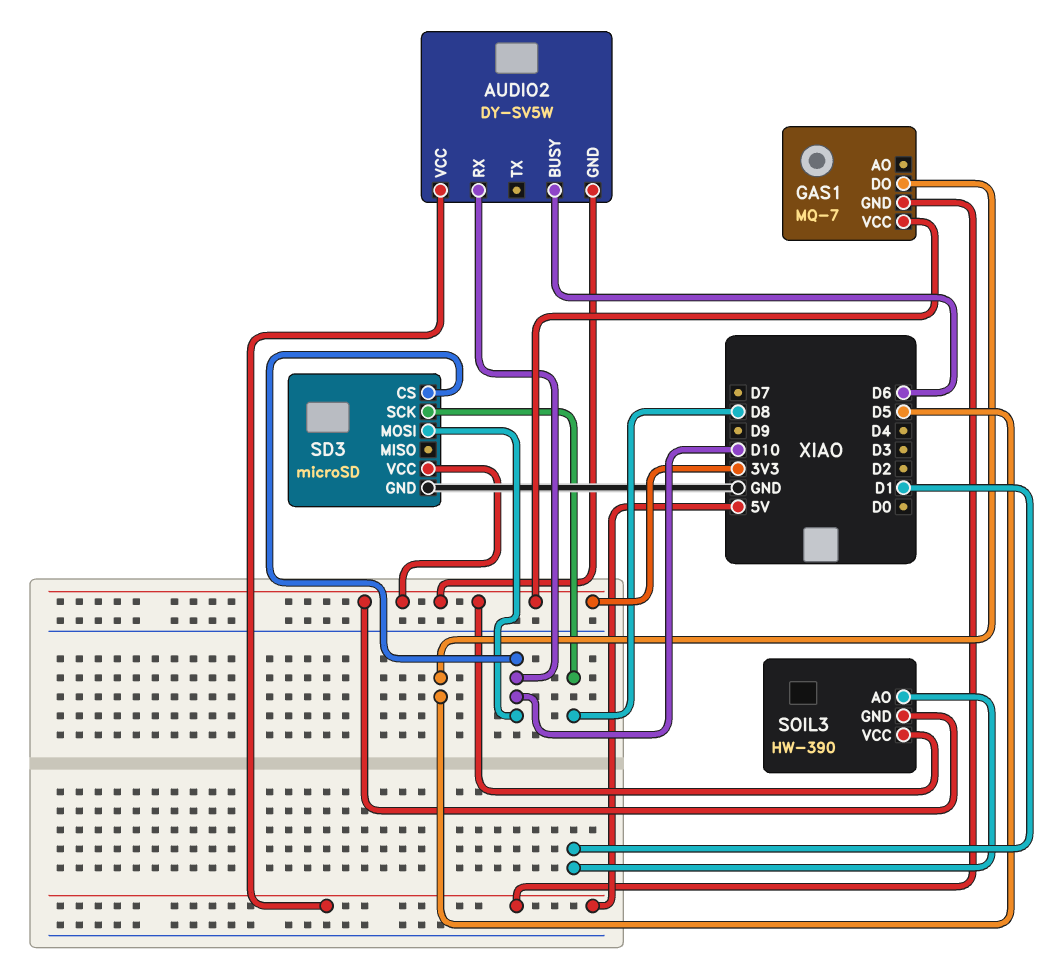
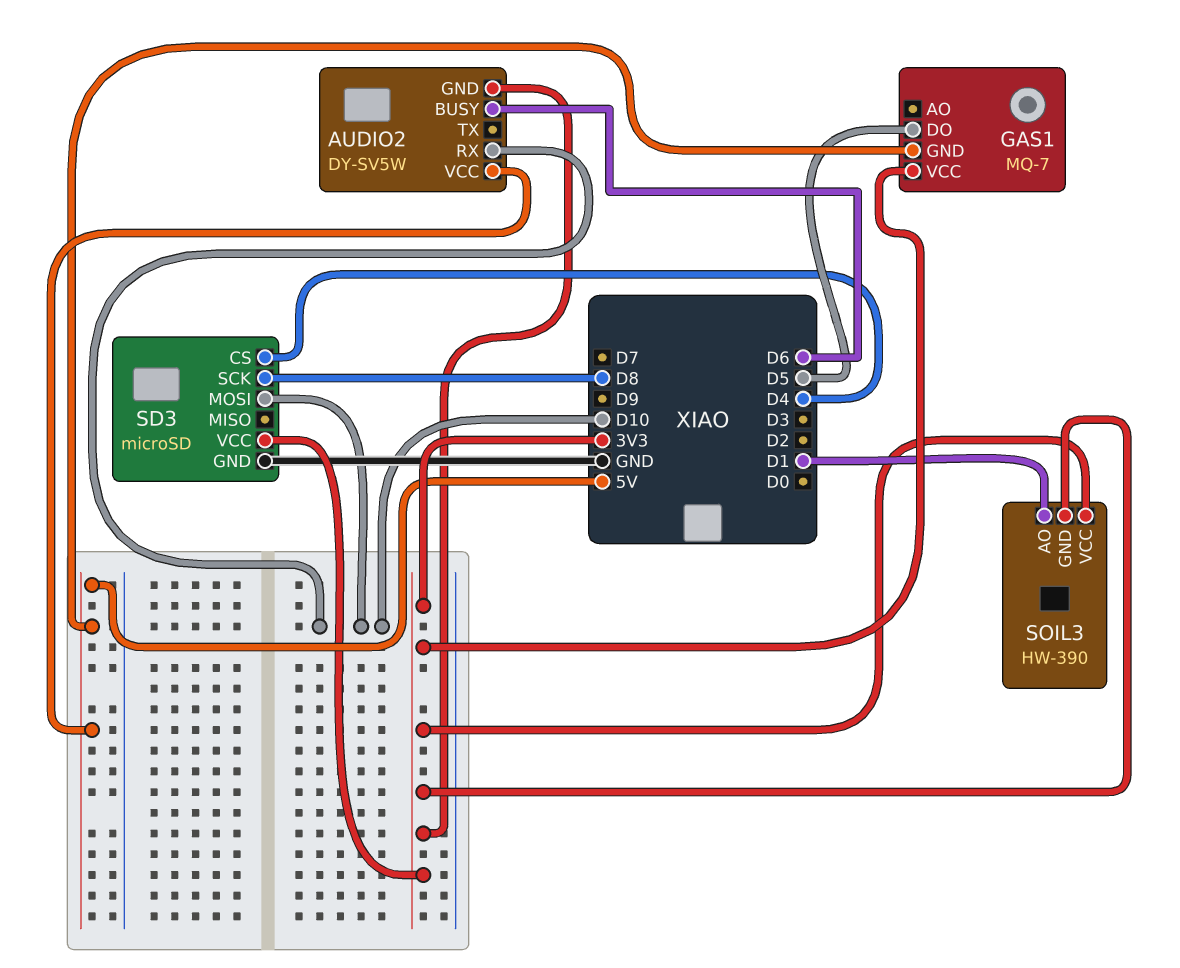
SD3 pin CS: D10 -> D4

